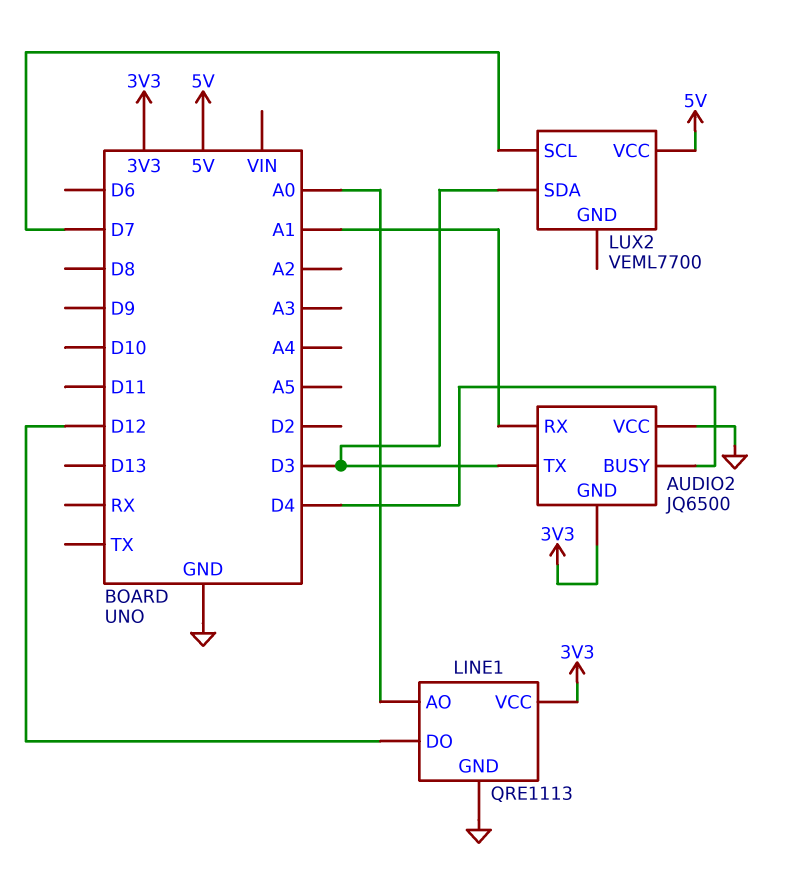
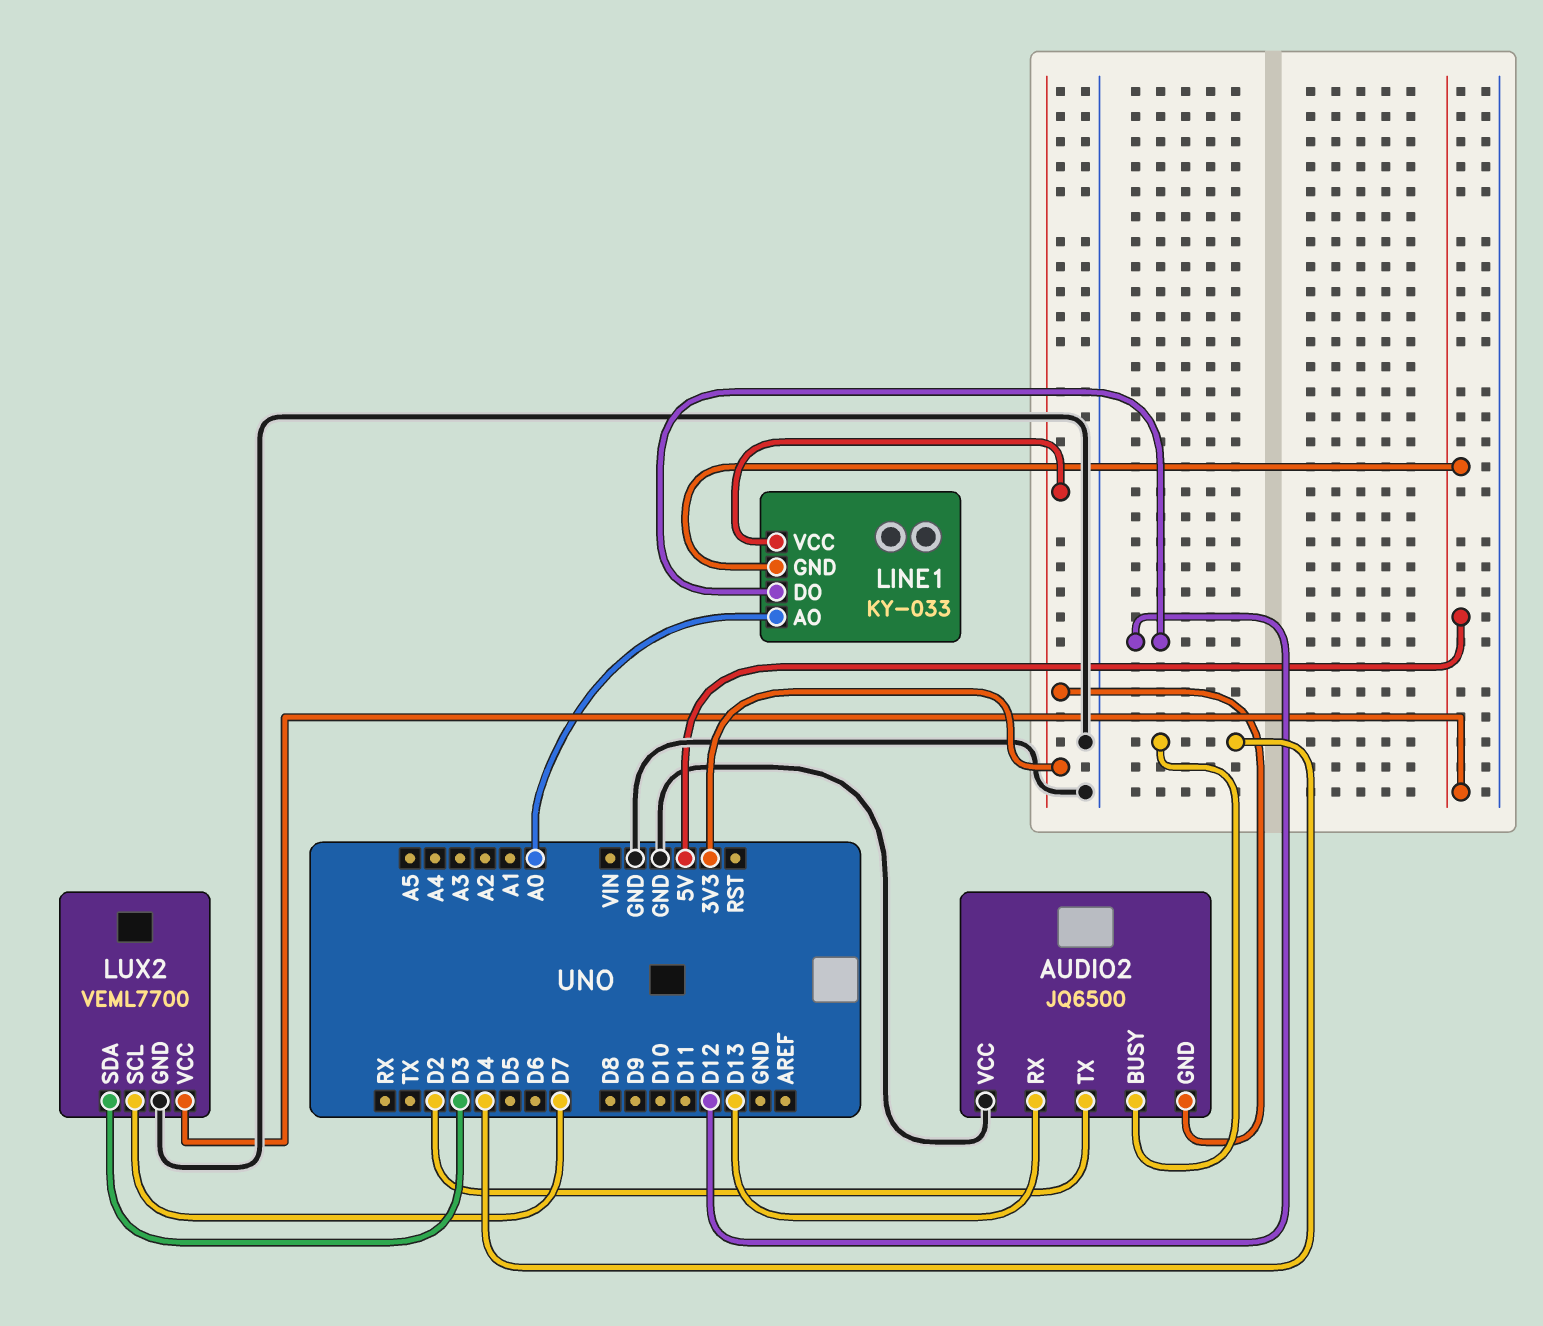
AUDIO2 pin RX: A1 -> D13
AUDIO2 pin TX: D3 -> D2
LINE1: QRE1113 -> KY-033
LINE1 pin GND: GND -> 5V
LUX2 pin GND: none -> GND

